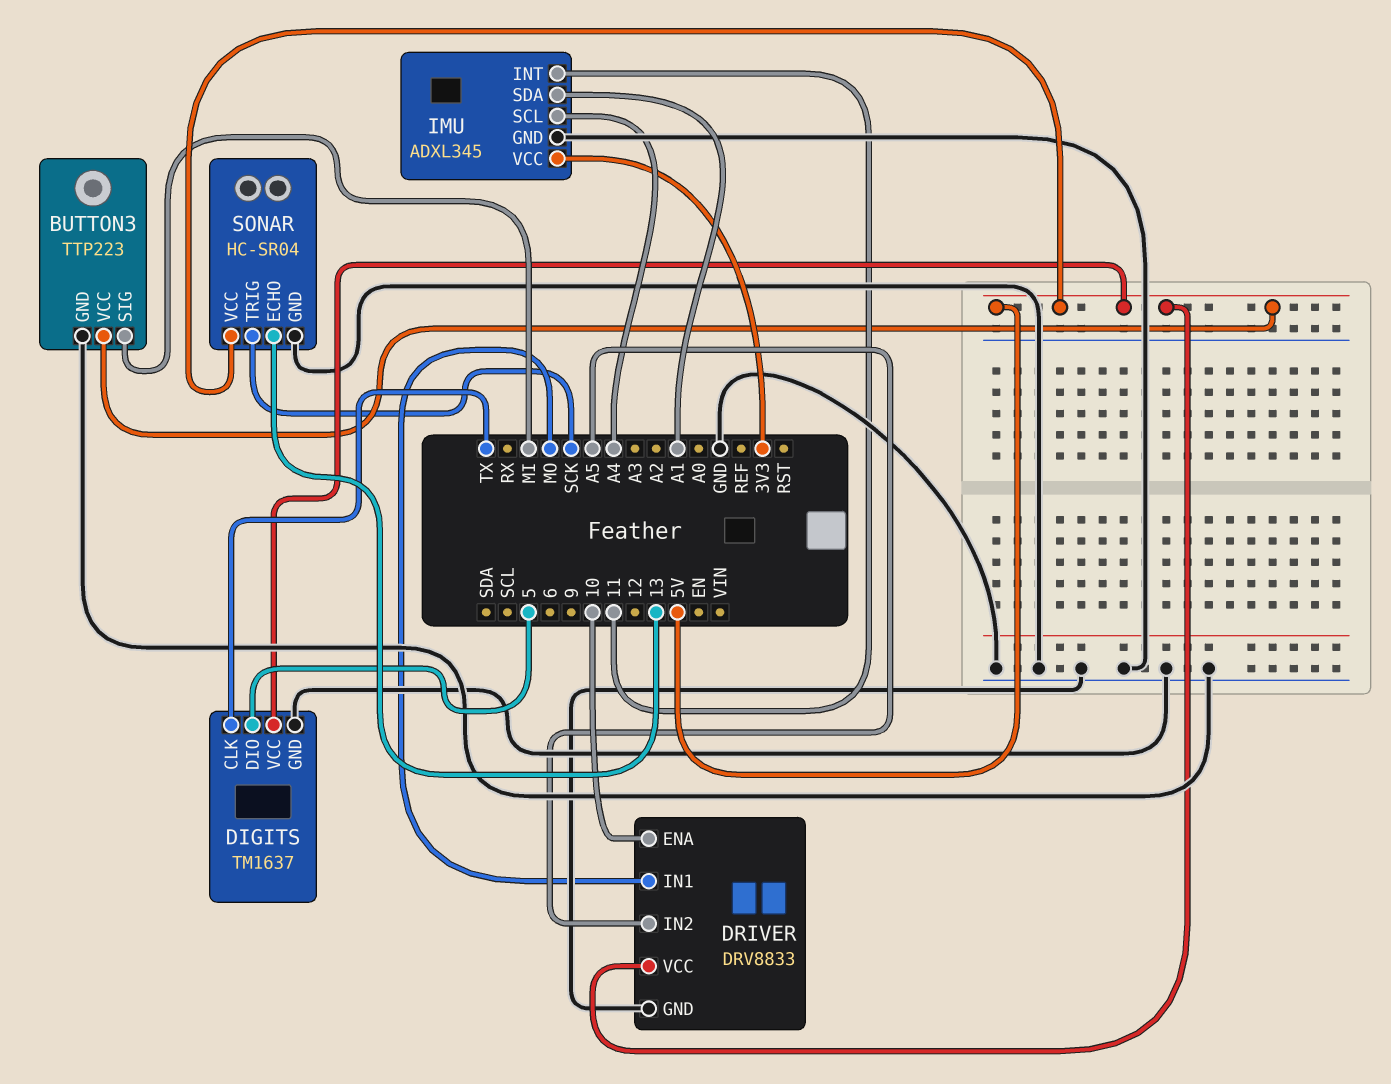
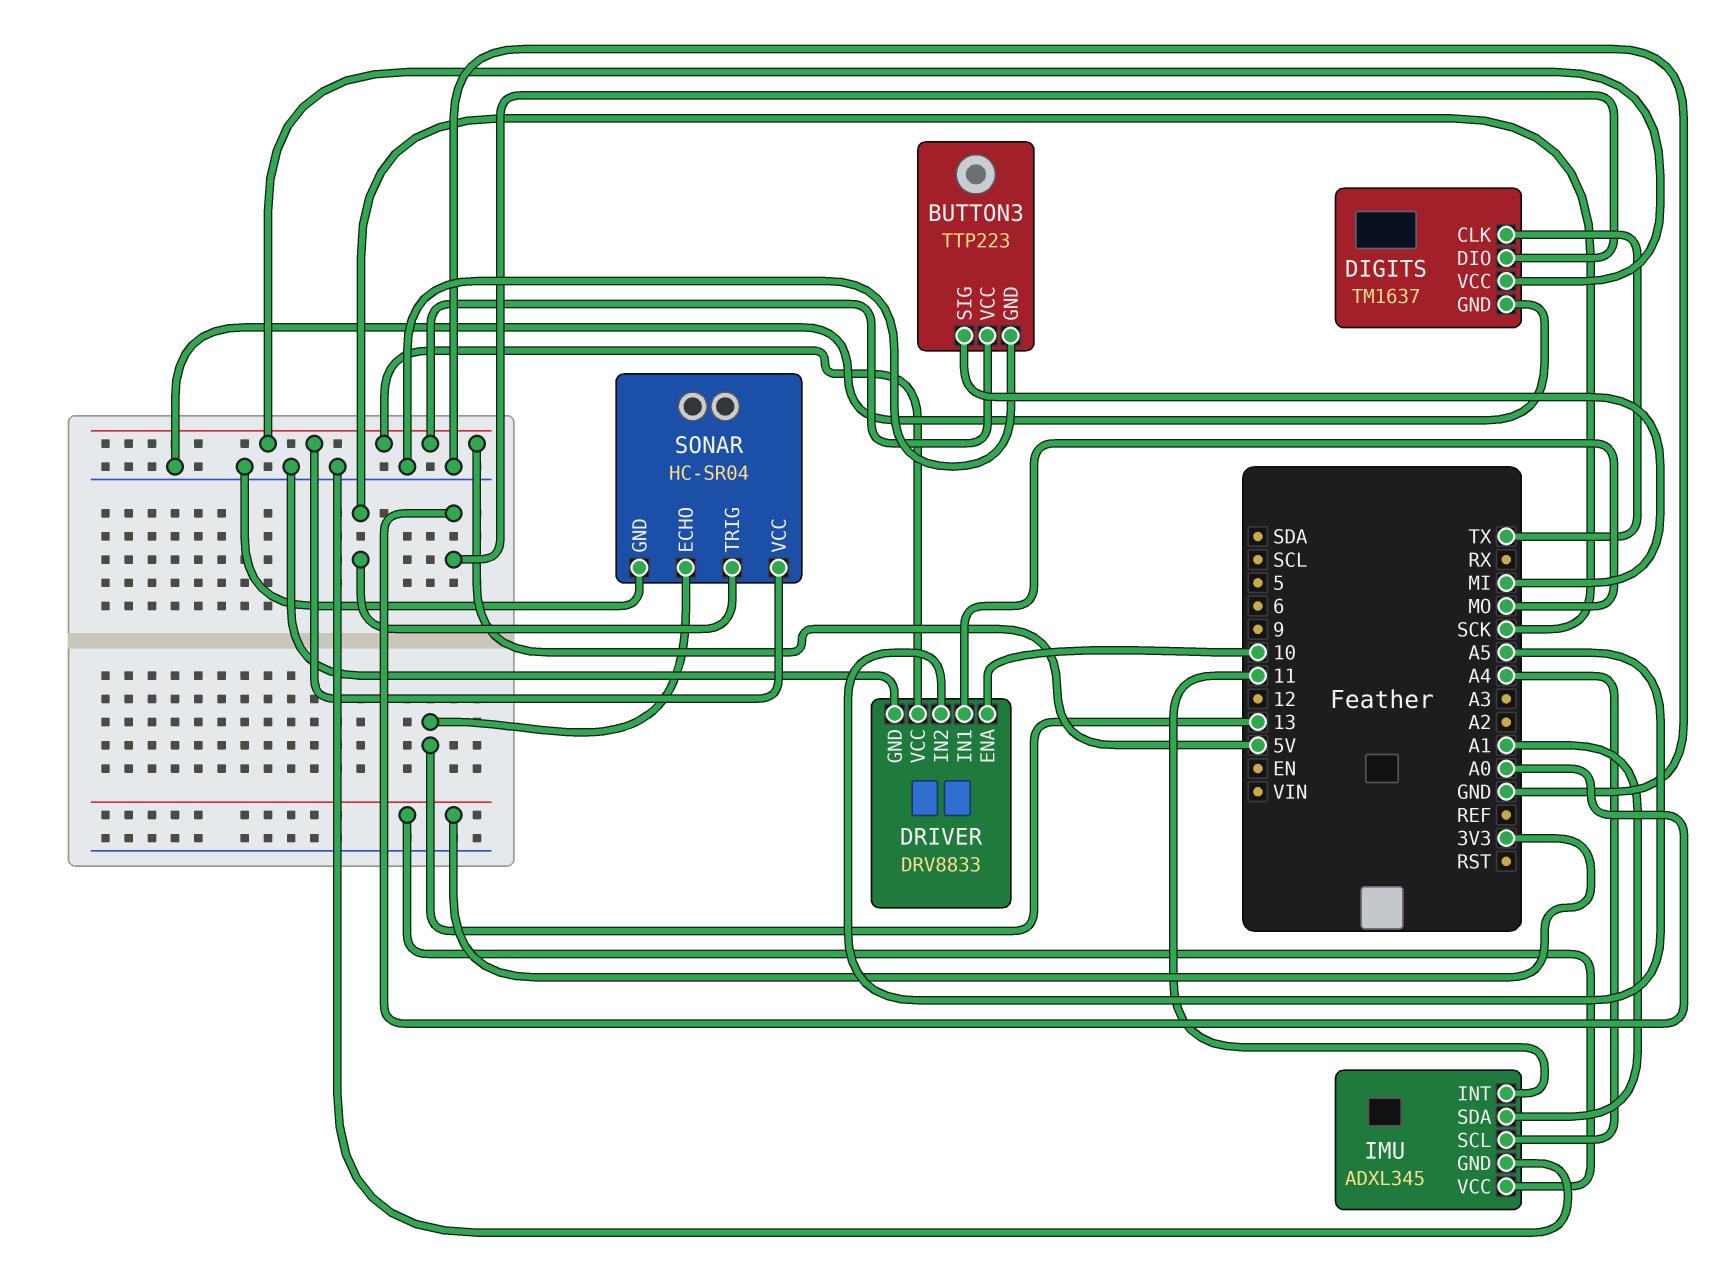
DIGITS pin DIO: 5 -> A0

